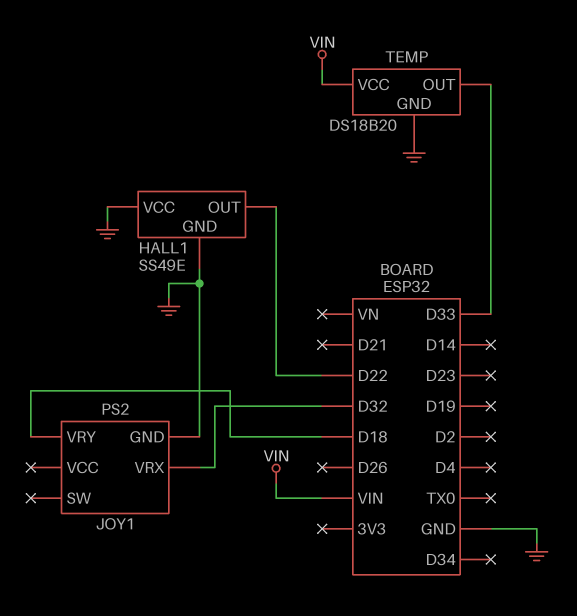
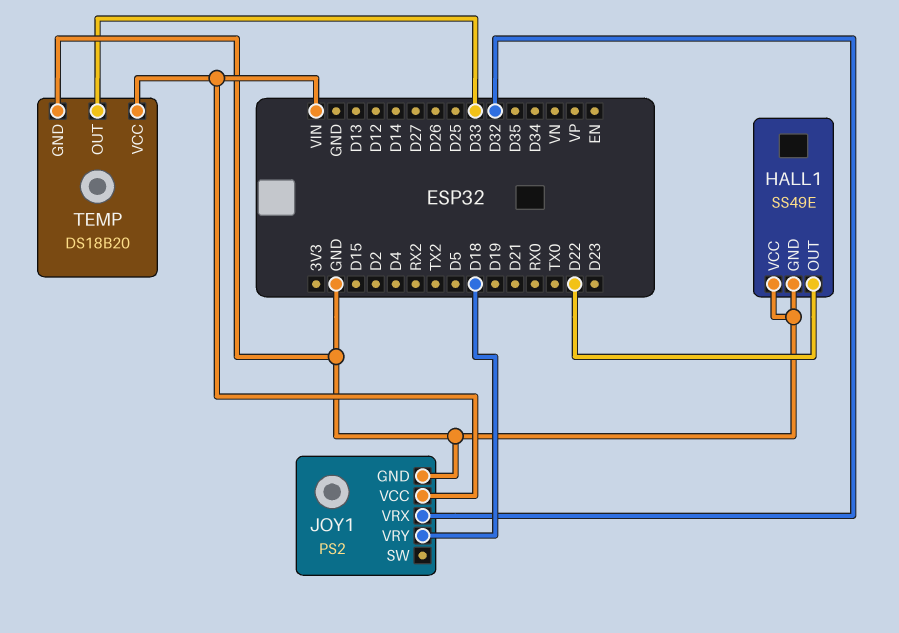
JOY1 pin VCC: none -> VIN

